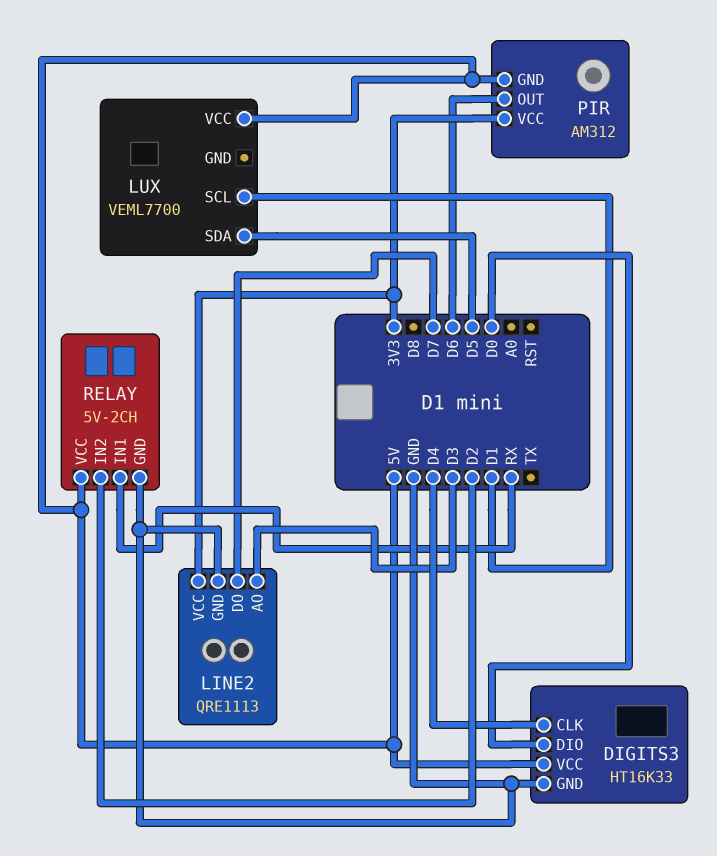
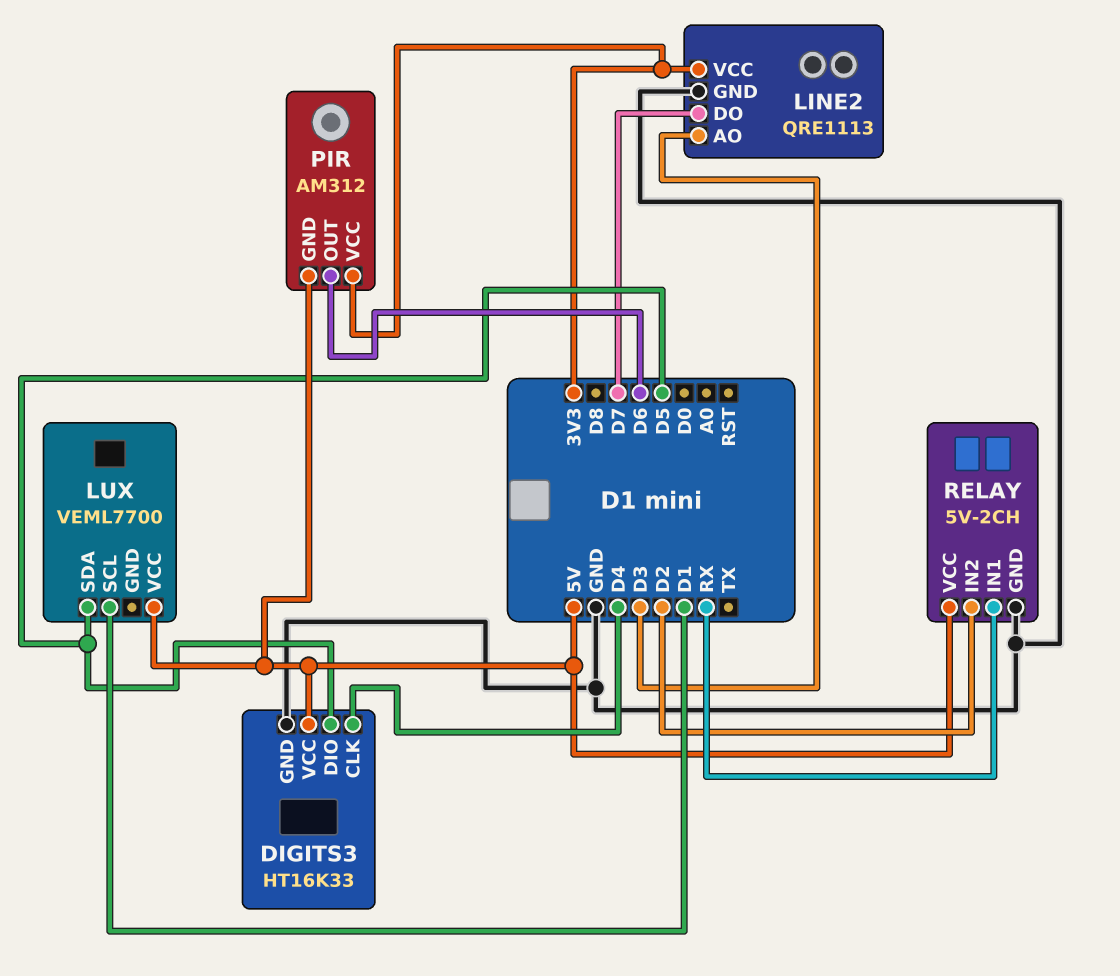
DIGITS3 pin DIO: D0 -> D5

